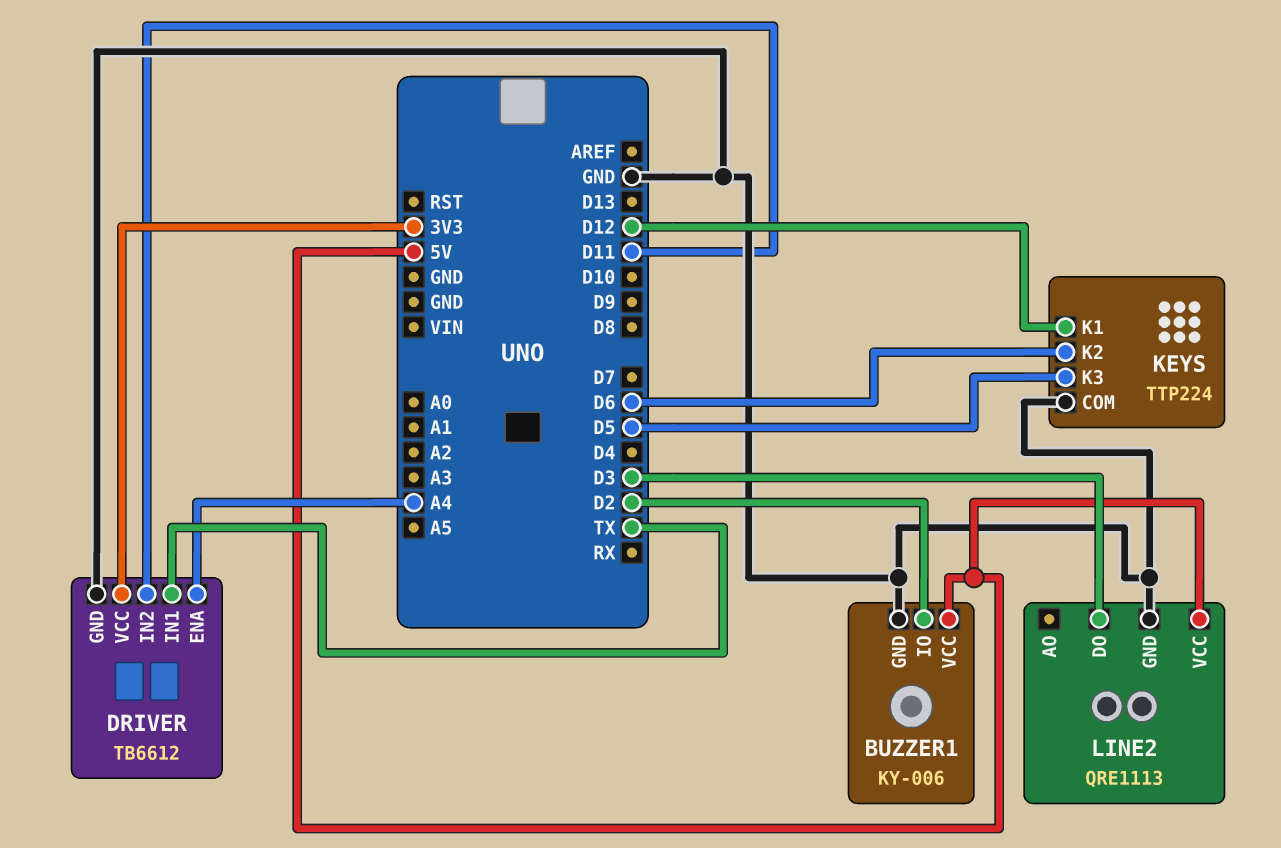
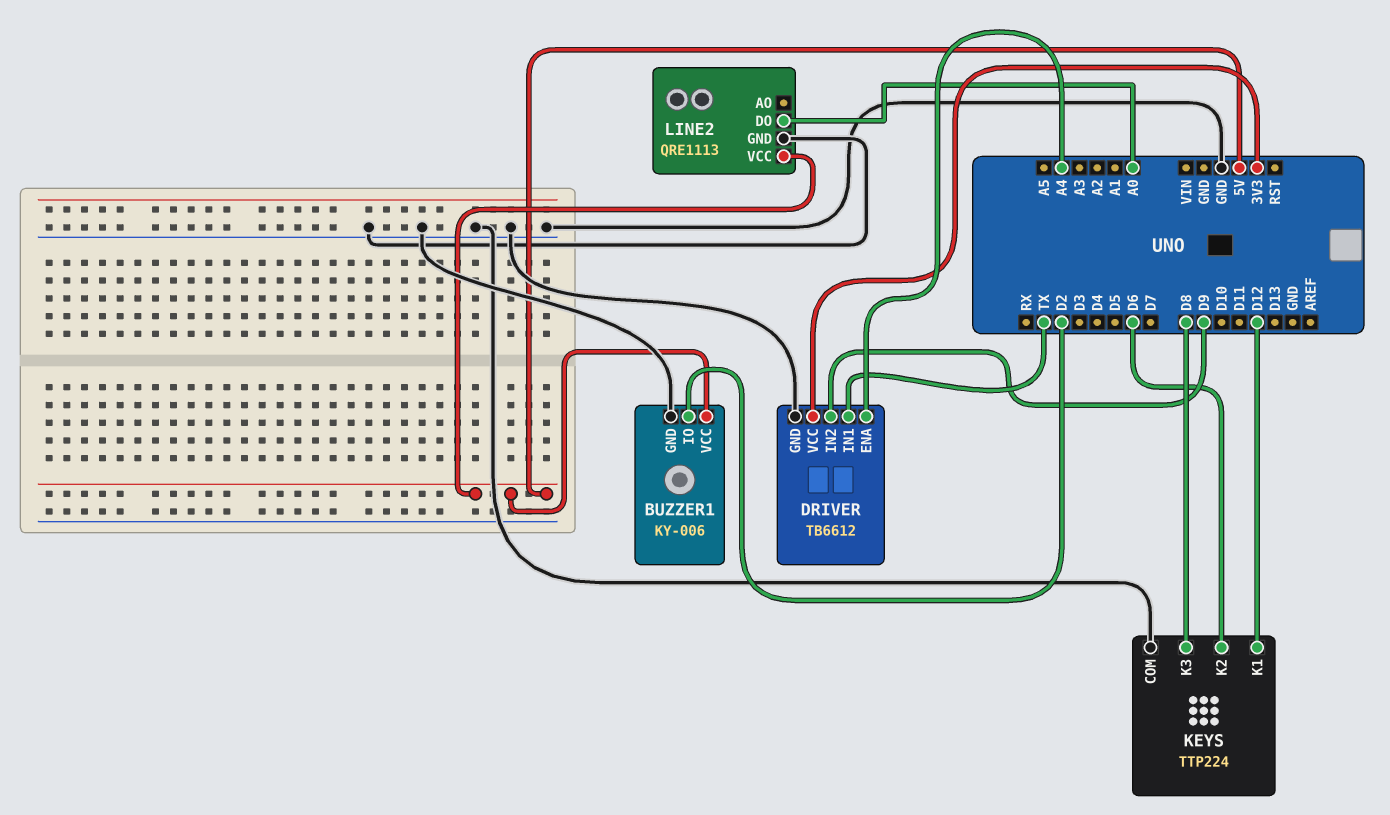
DRIVER pin IN2: D11 -> D9
KEYS pin K3: D5 -> D8
LINE2 pin DO: D3 -> A0

